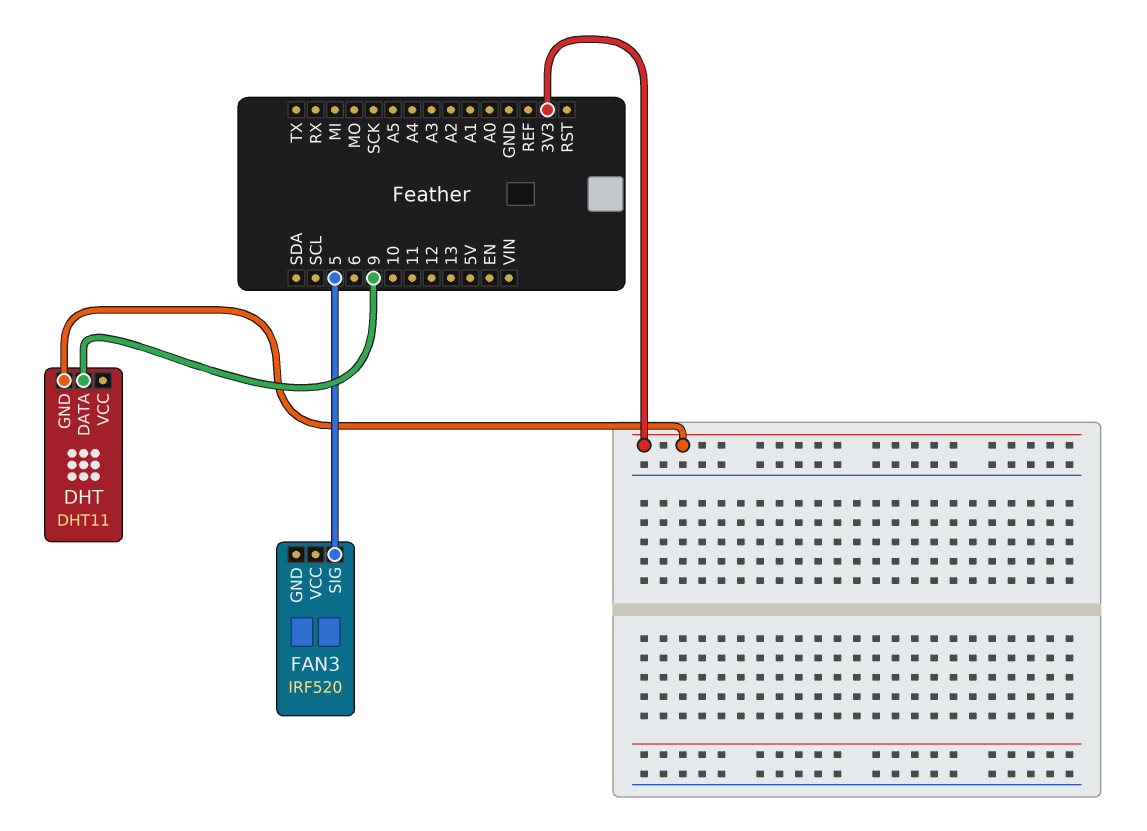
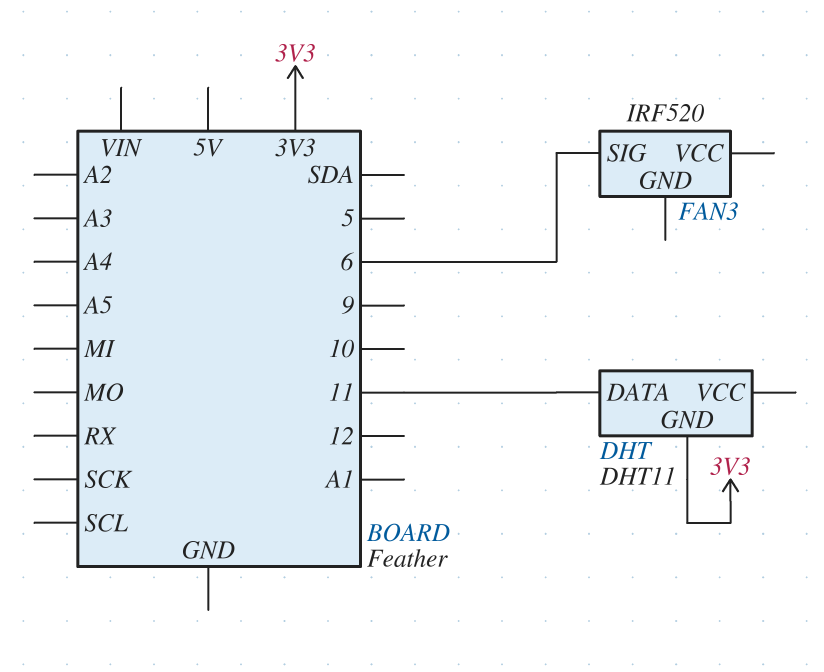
DHT pin DATA: 9 -> 11
FAN3 pin SIG: 5 -> 6

